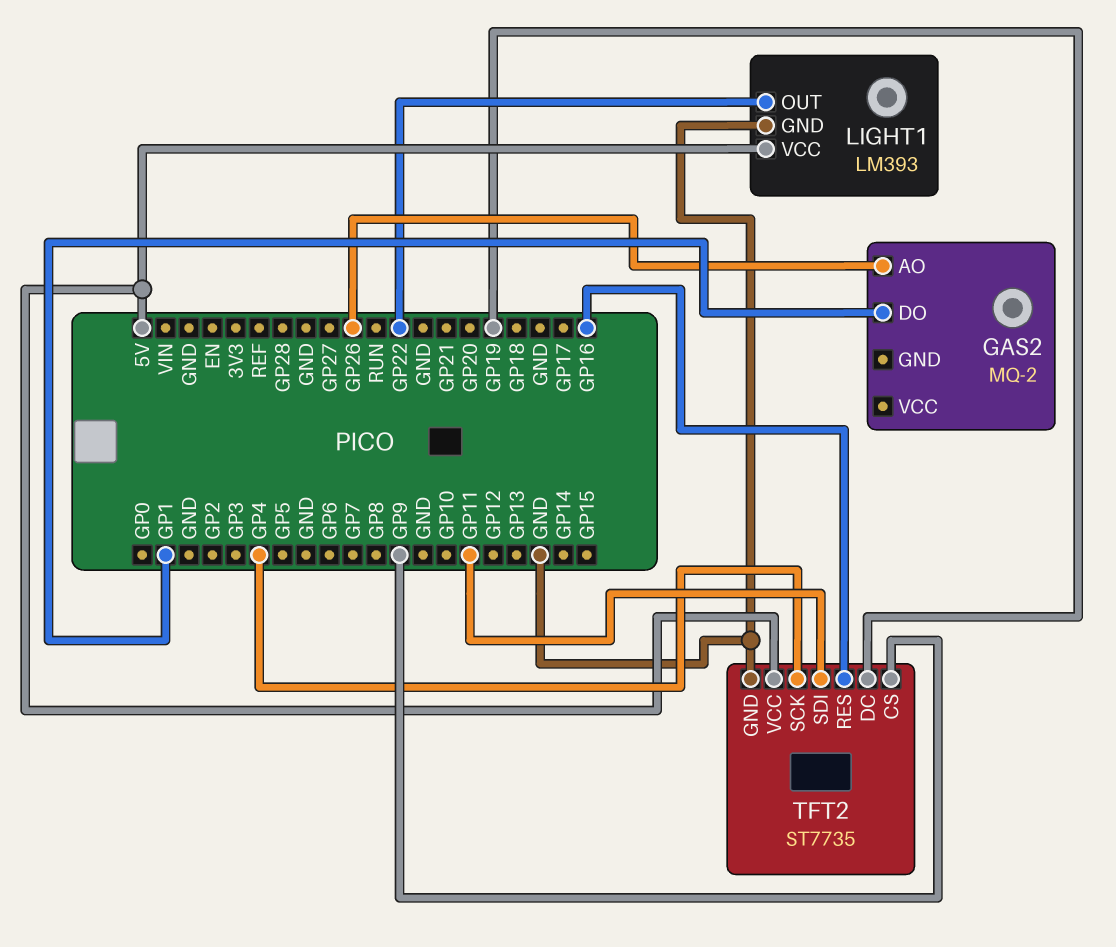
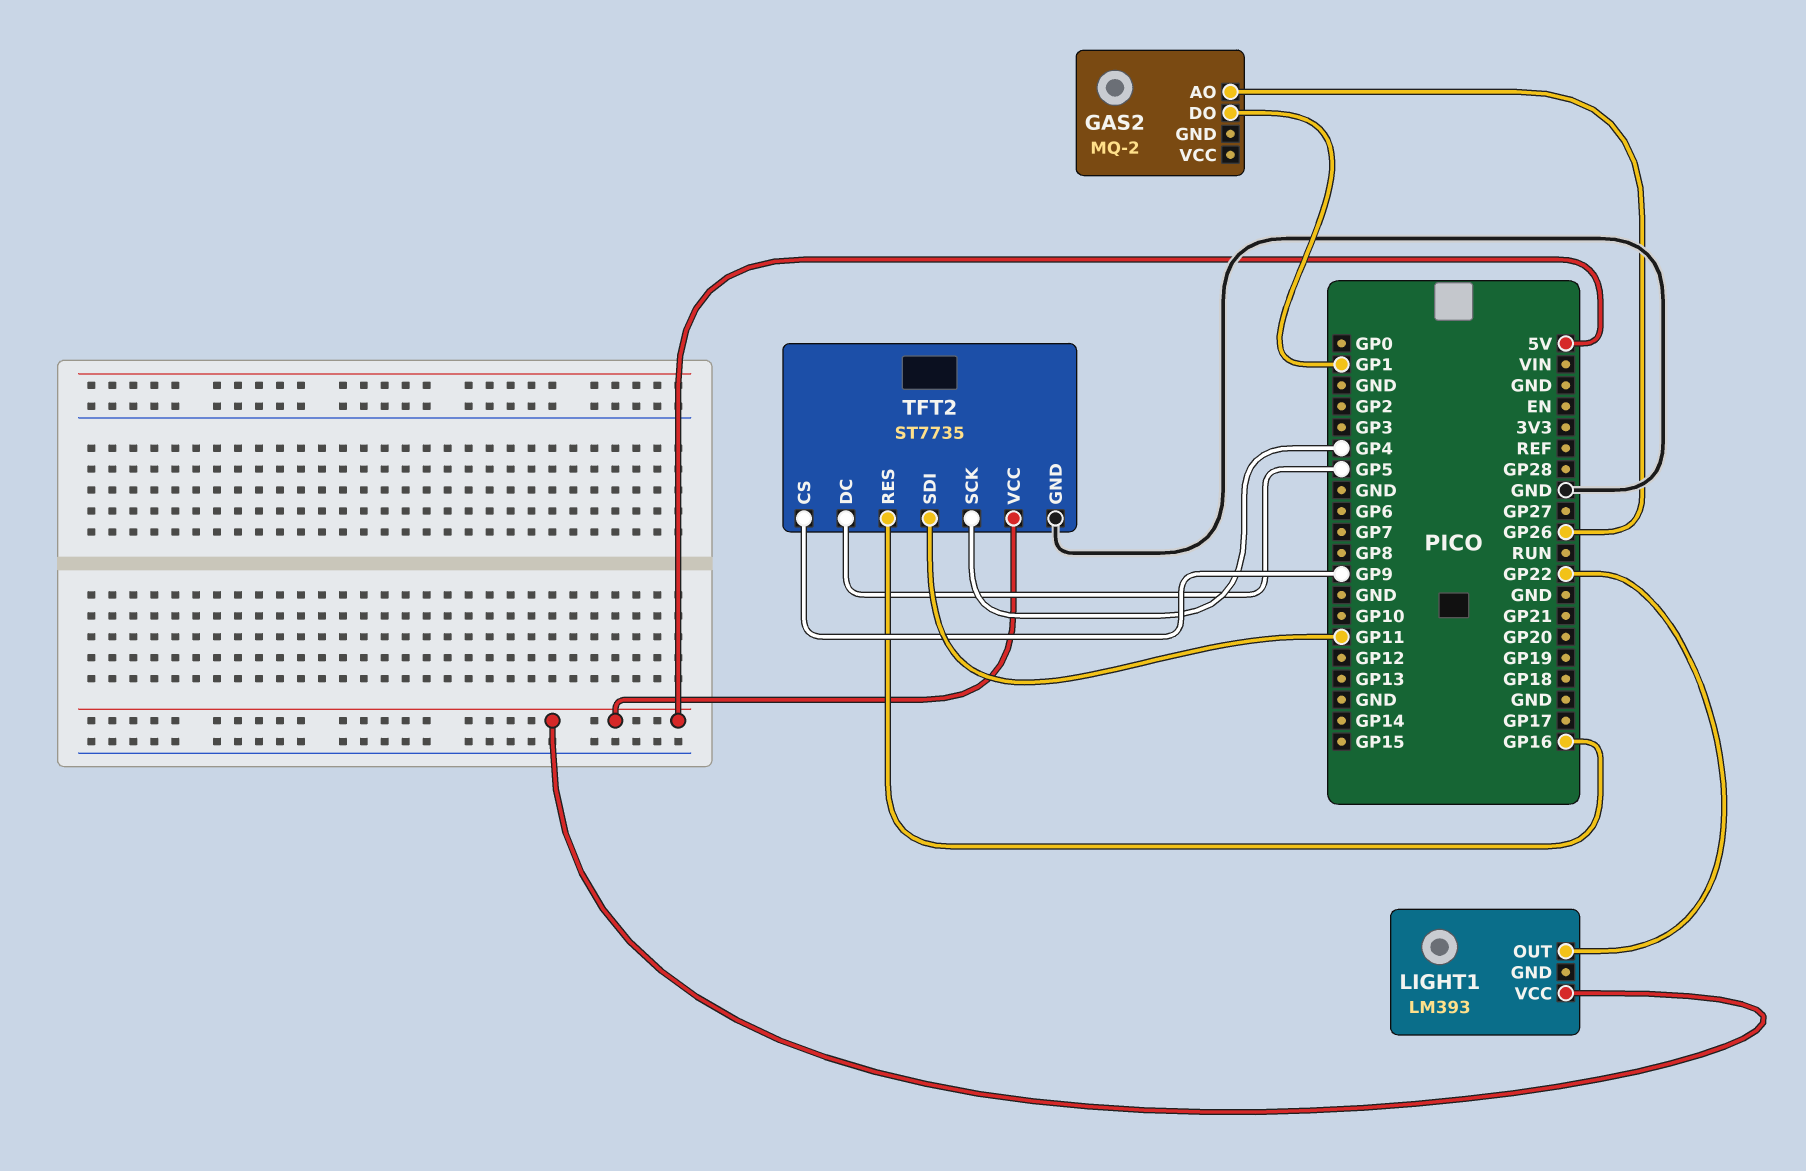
LIGHT1 pin GND: GND -> none
TFT2 pin DC: GP19 -> GP5

